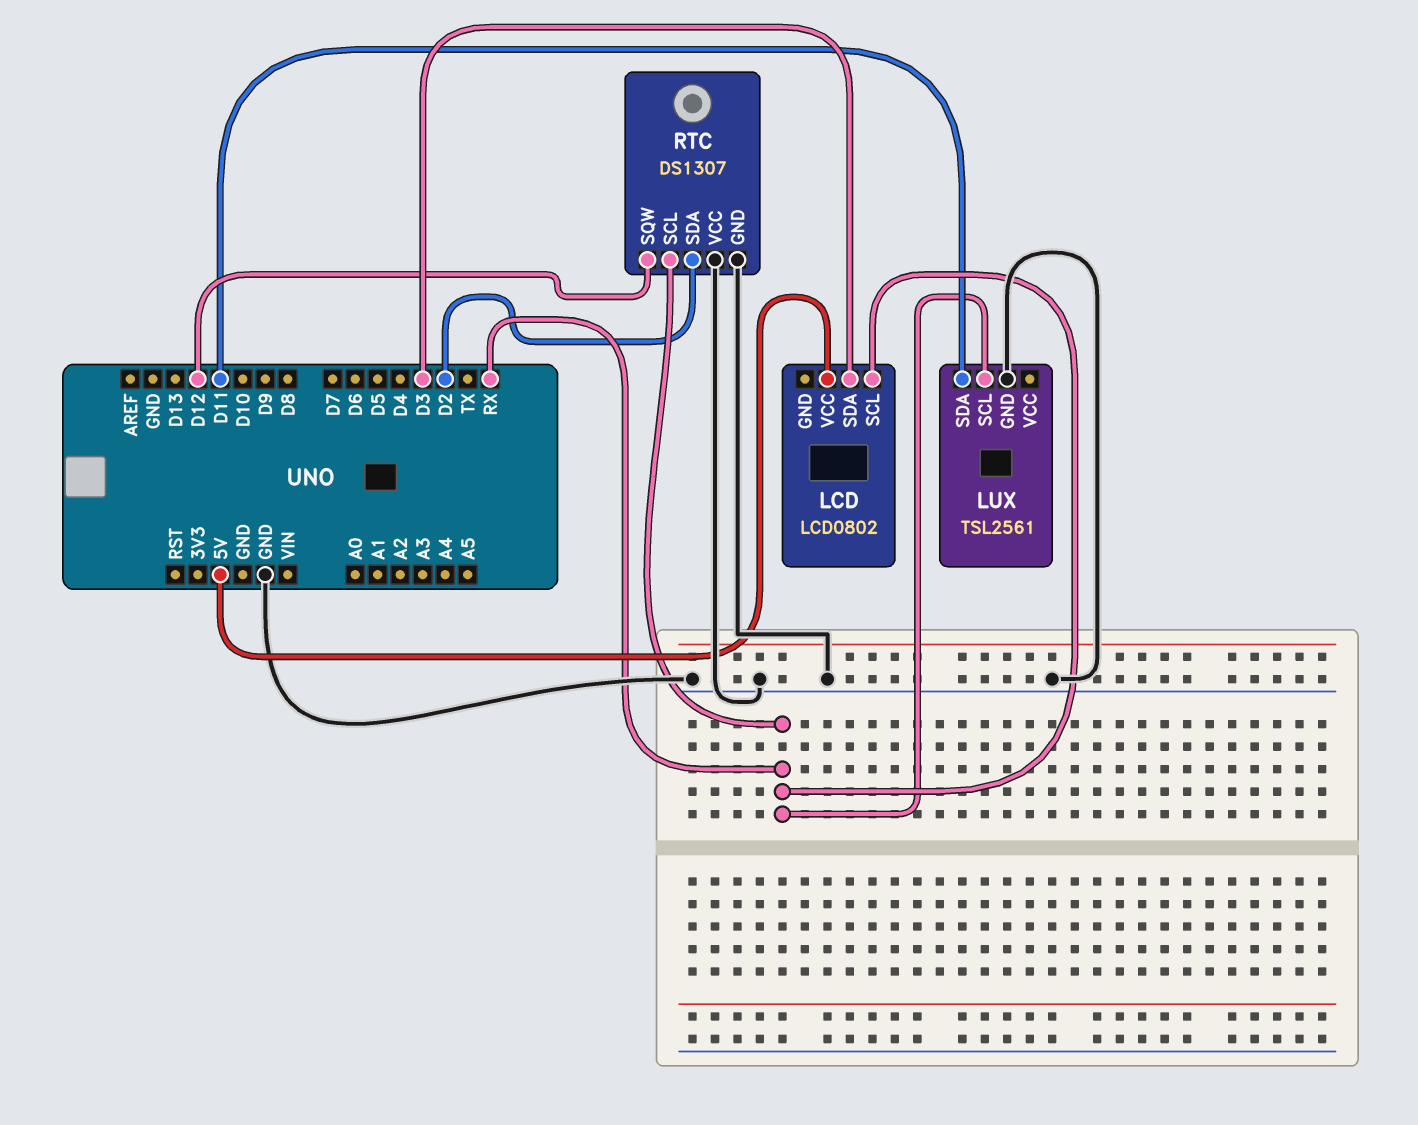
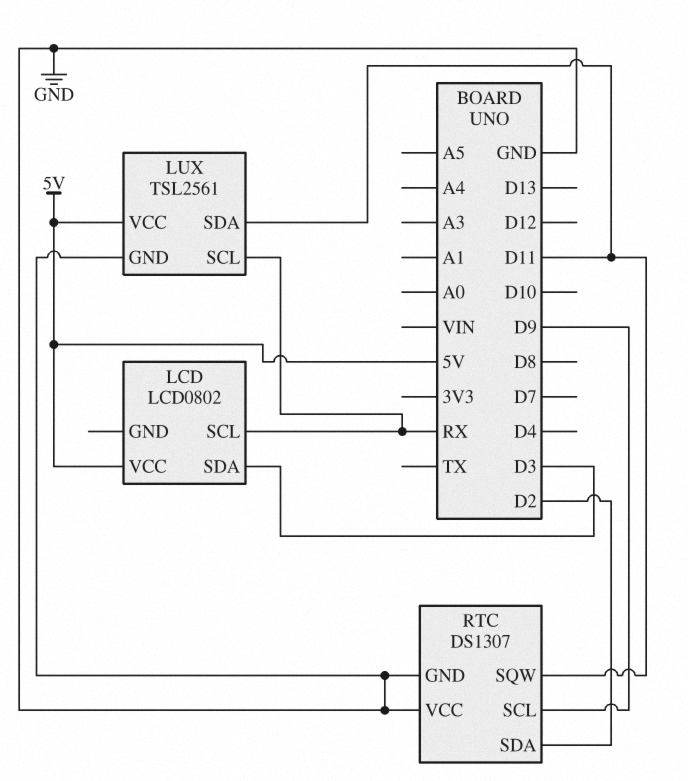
LUX pin VCC: none -> 5V
RTC pin SCL: RX -> D9
RTC pin SQW: D12 -> D11

